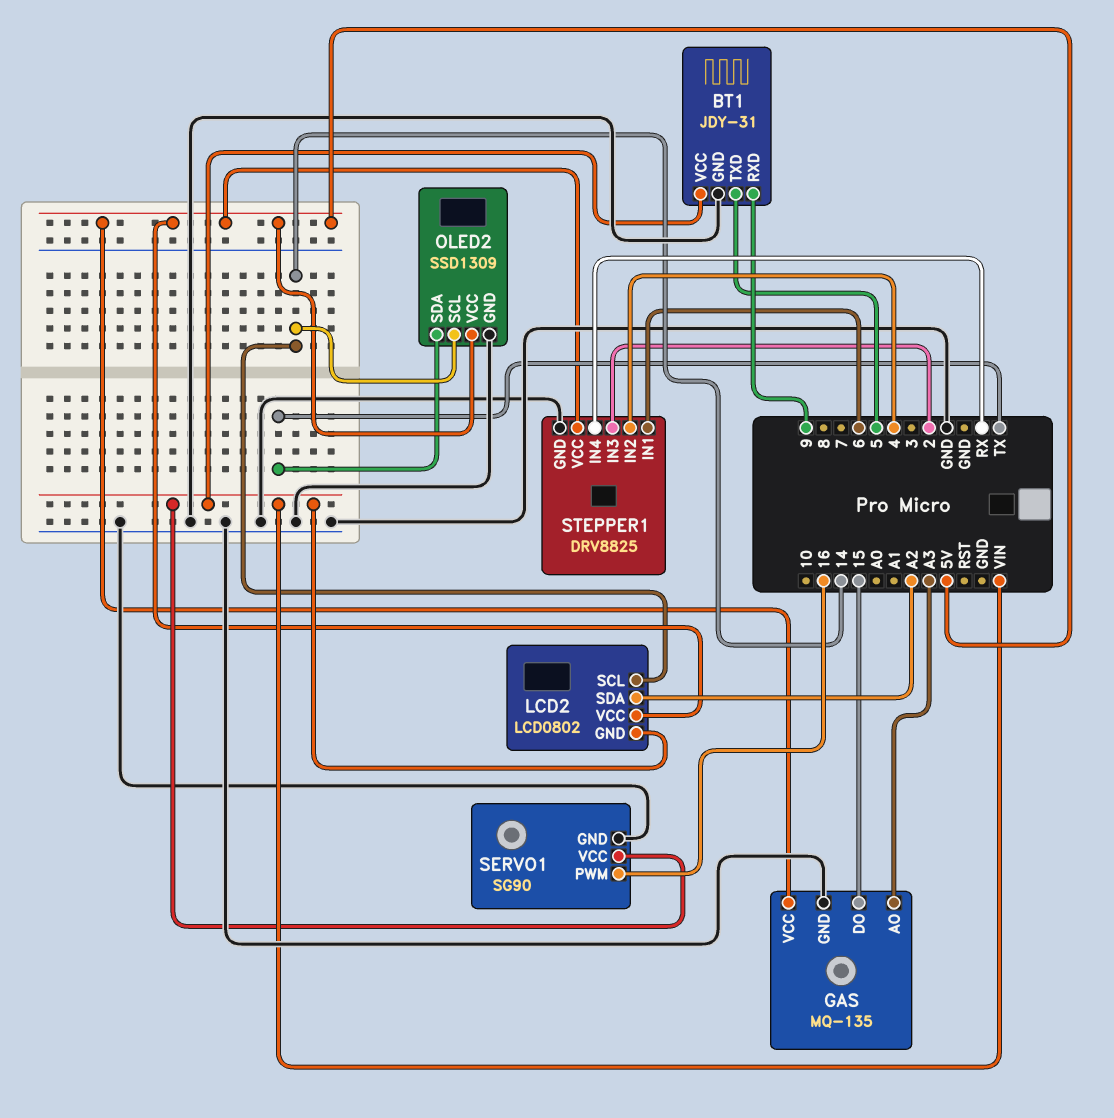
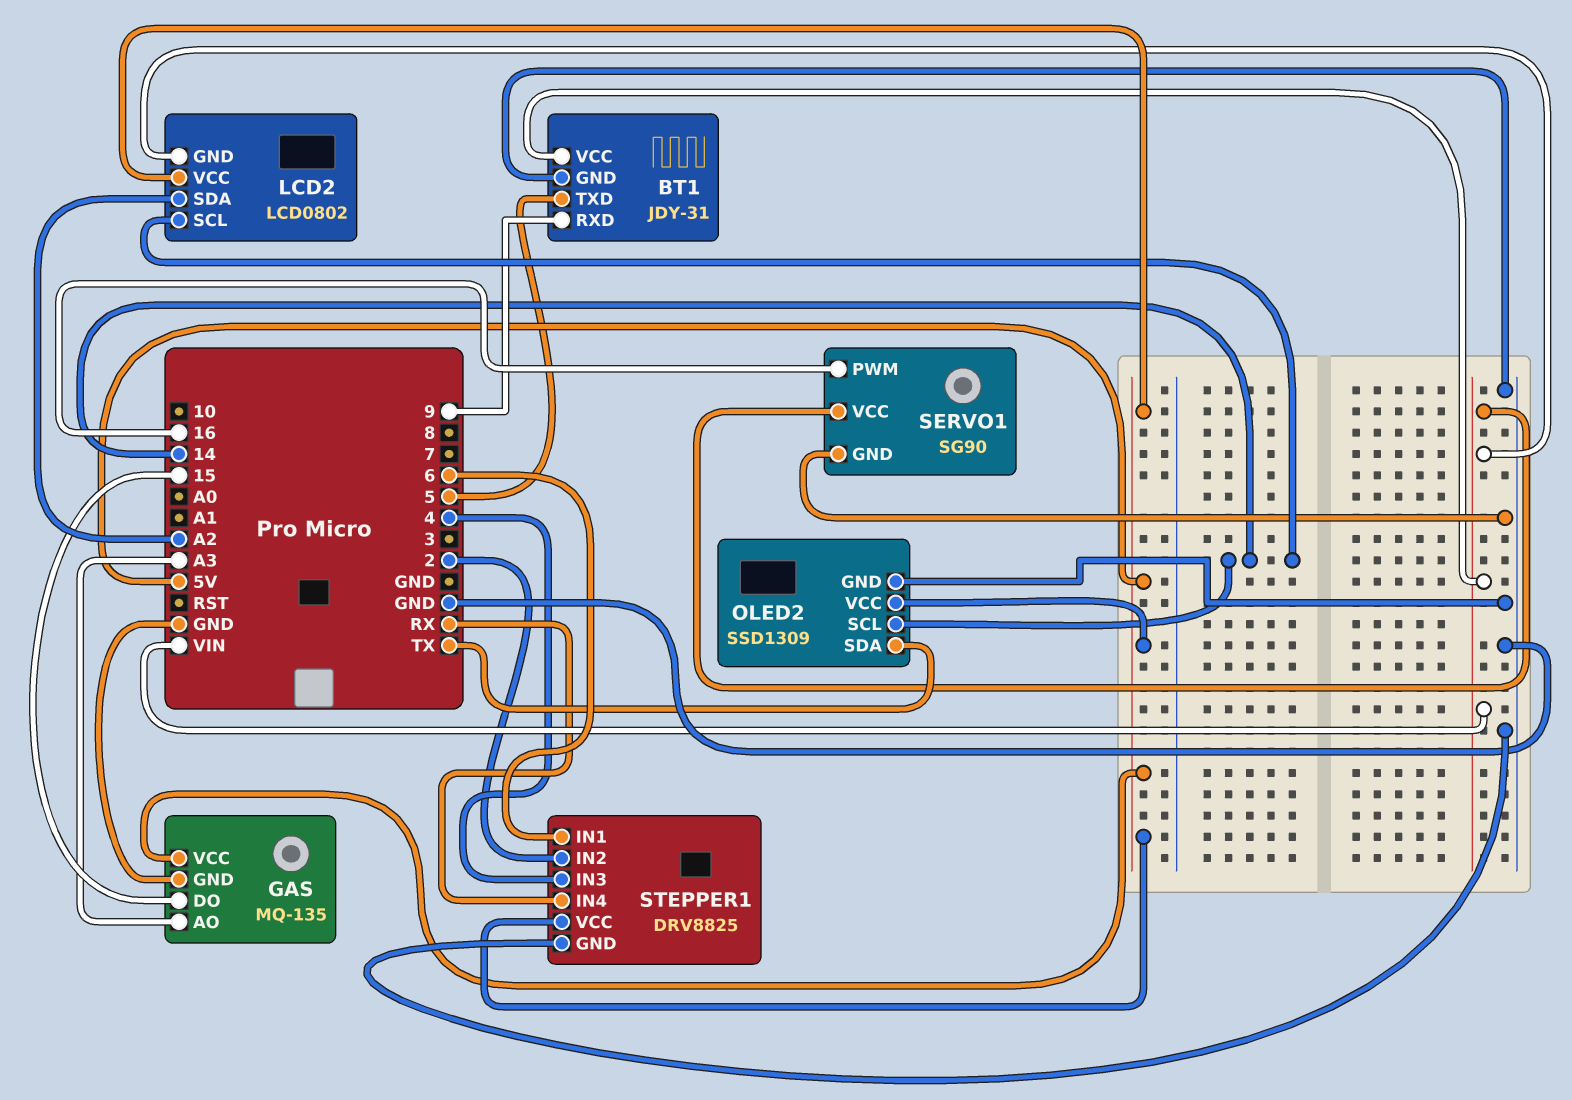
STEPPER1 pin IN2: 4 -> 2
STEPPER1 pin IN3: 2 -> 4

